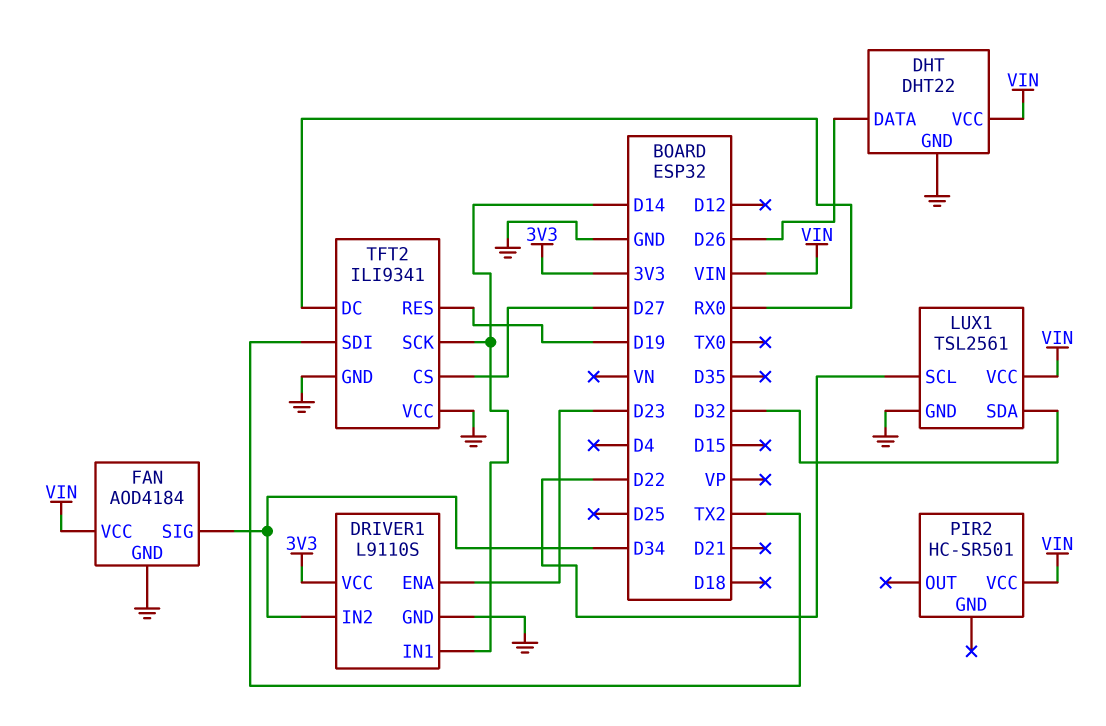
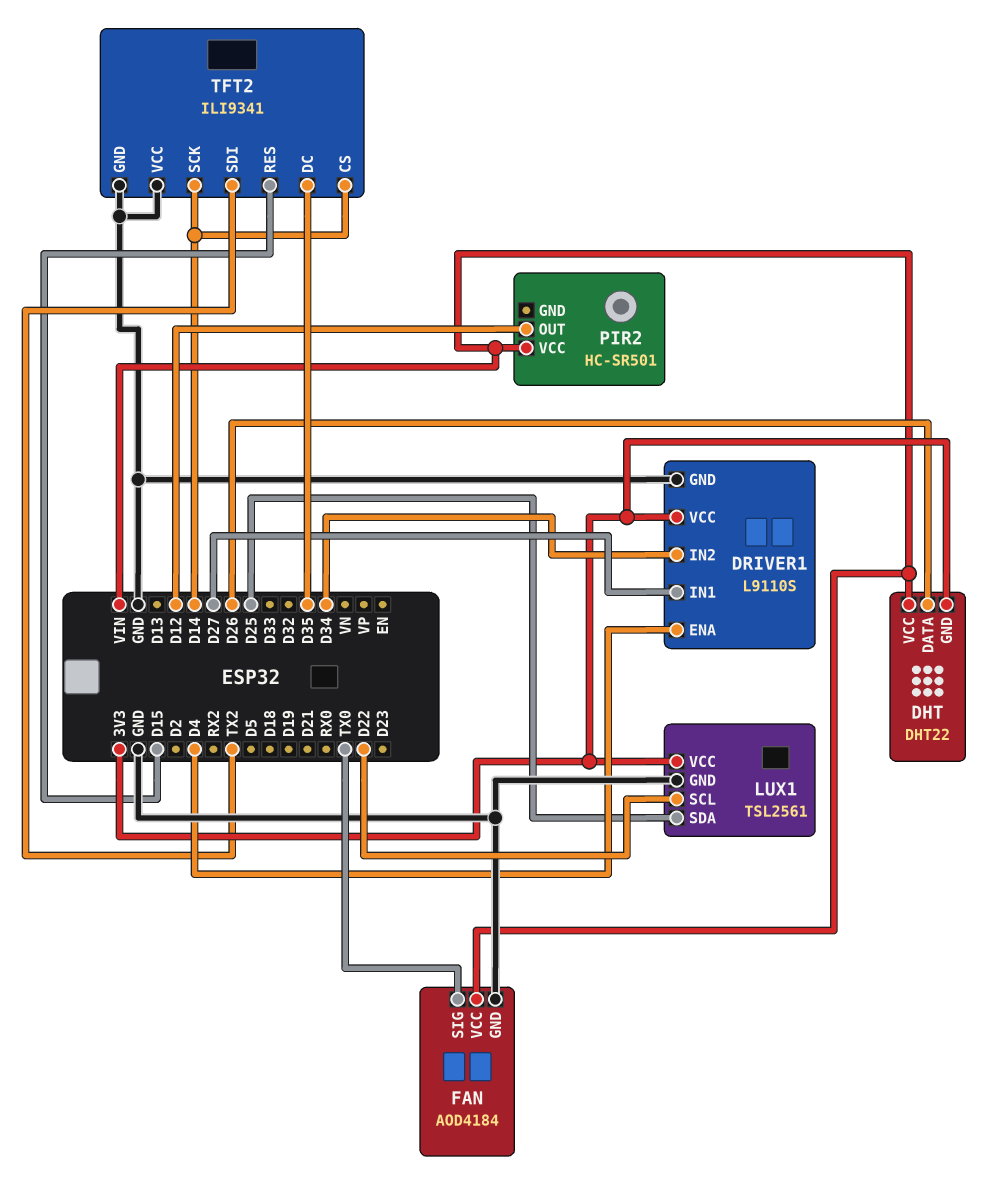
DHT pin GND: GND -> 3V3
DRIVER1 pin ENA: D23 -> D4
DRIVER1 pin IN1: D14 -> D27
FAN pin SIG: D34 -> TX0
LUX1 pin SDA: D32 -> D25
LUX1 pin VCC: VIN -> 3V3
PIR2 pin OUT: none -> D12
TFT2 pin CS: D27 -> D14
TFT2 pin DC: RX0 -> D35
TFT2 pin RES: D19 -> D15

